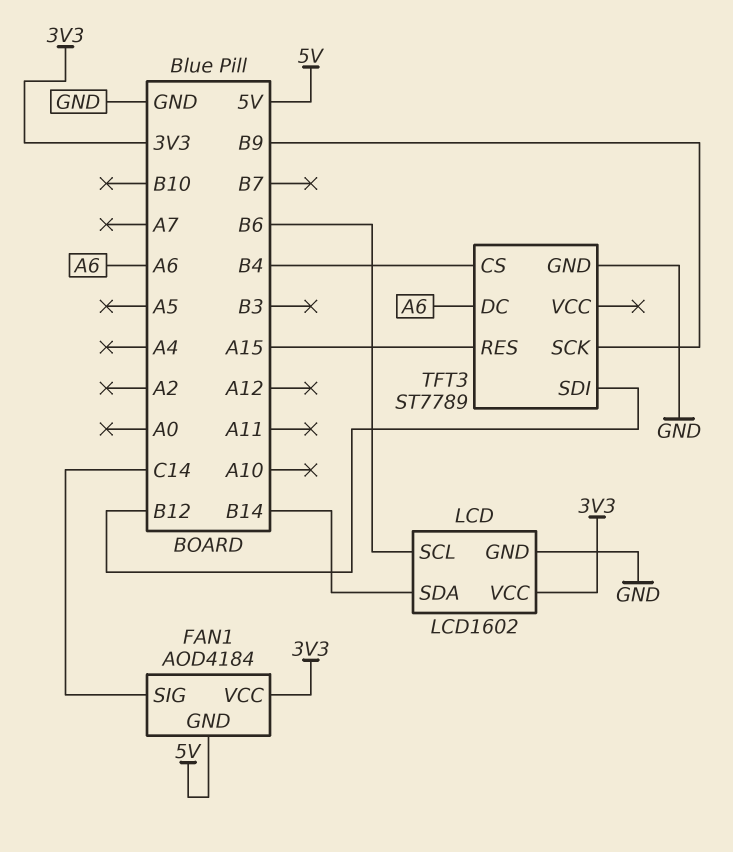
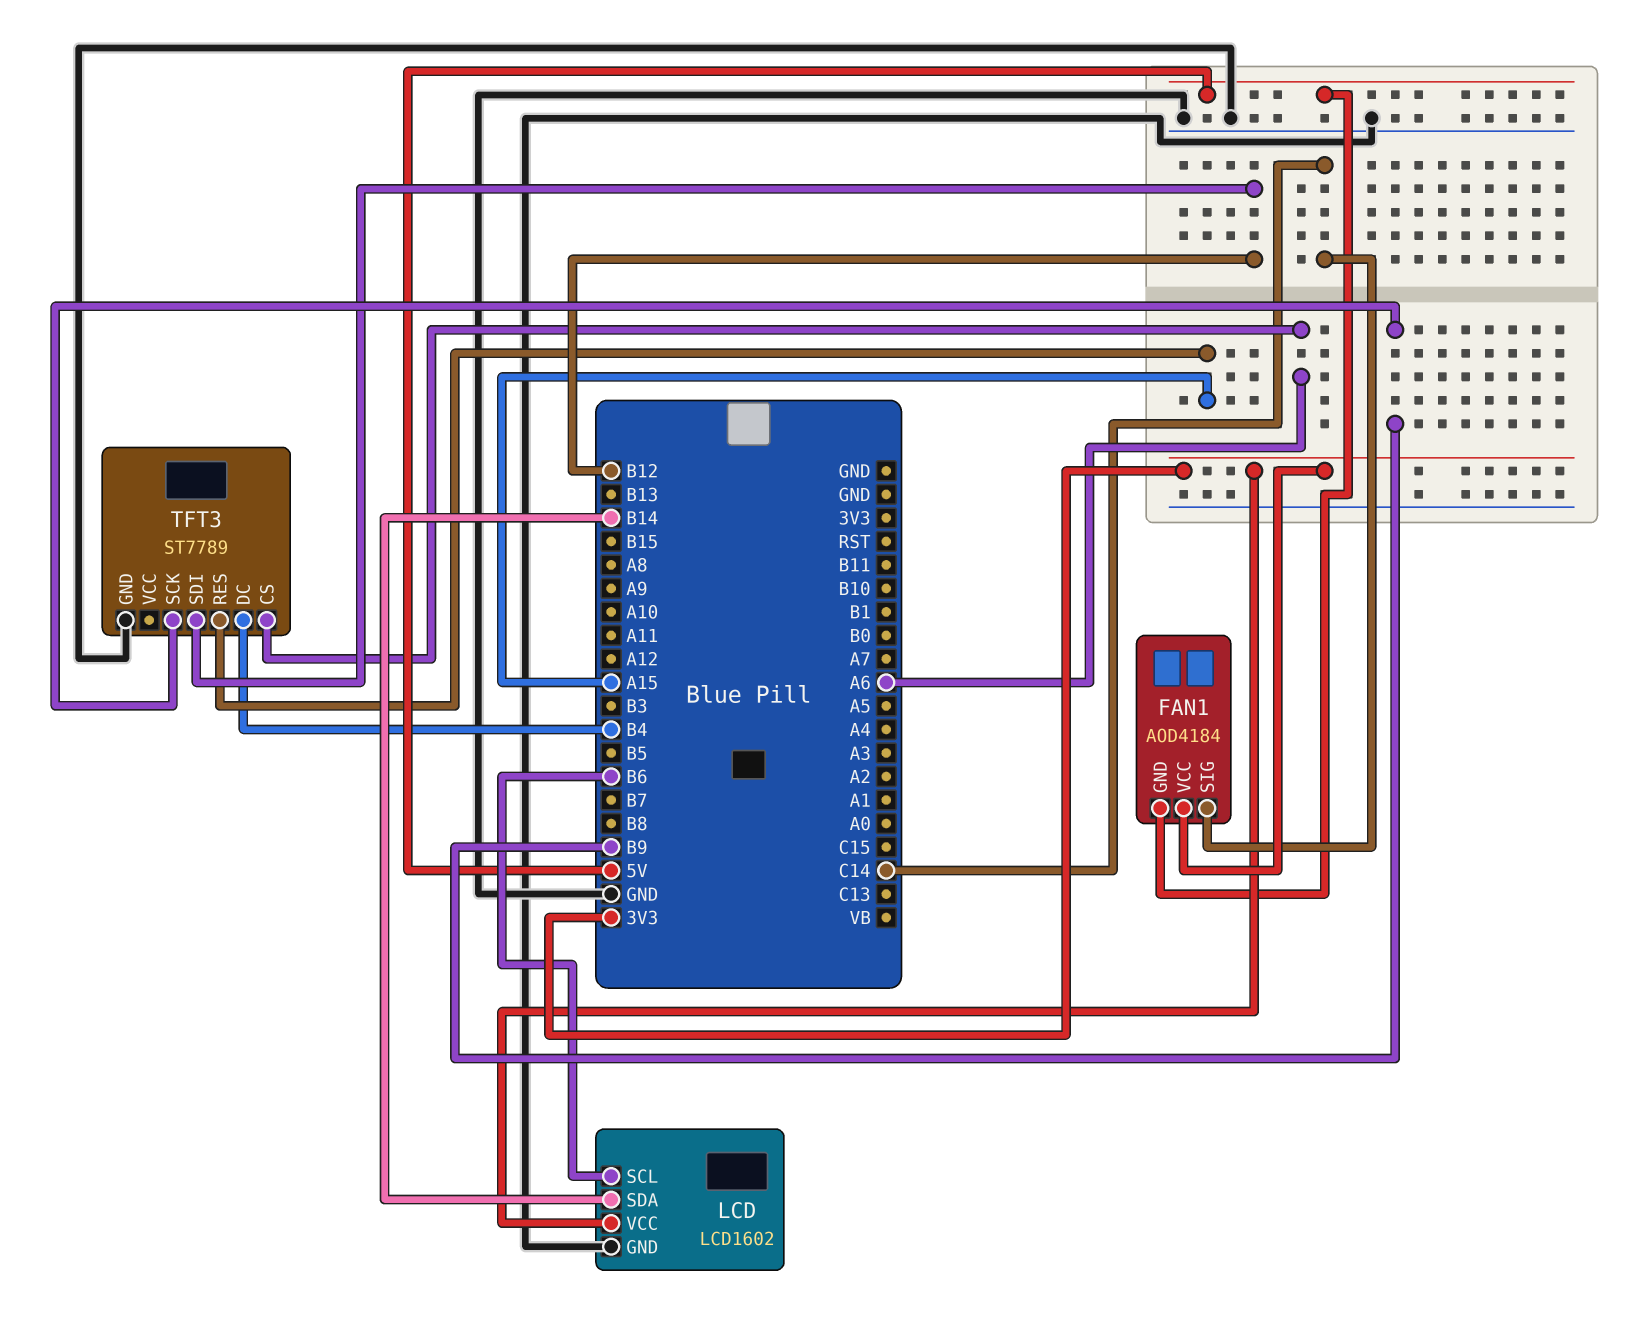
TFT3 pin CS: B4 -> A6
TFT3 pin DC: A6 -> B4

